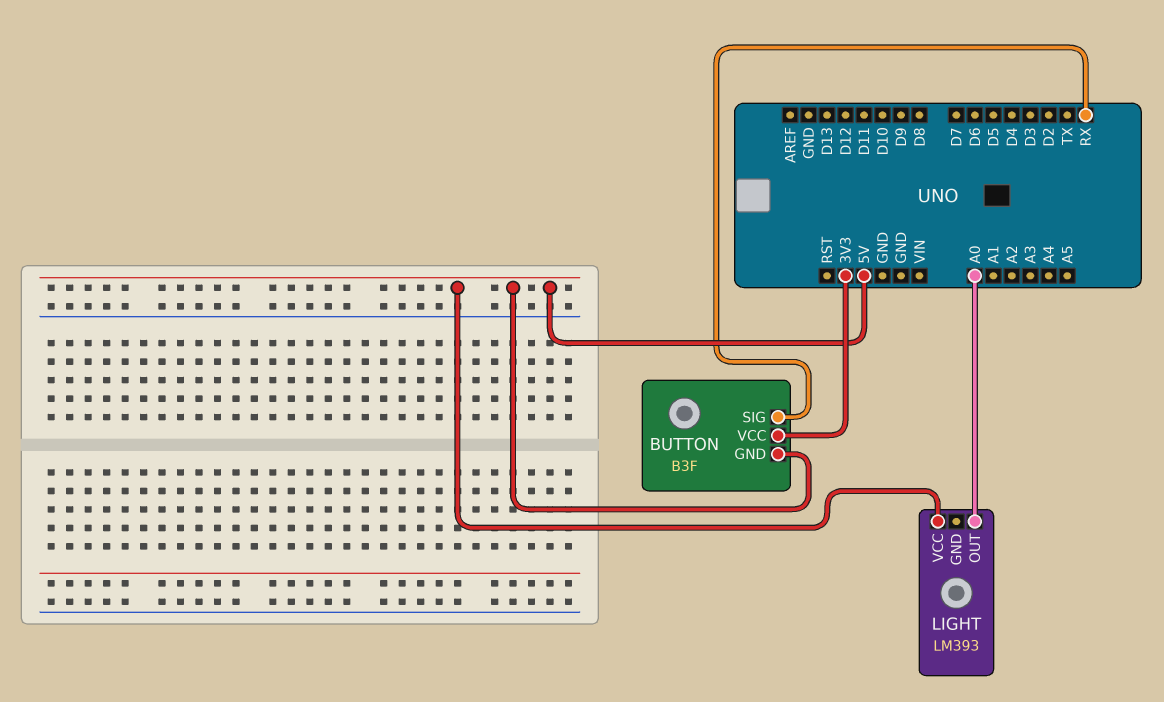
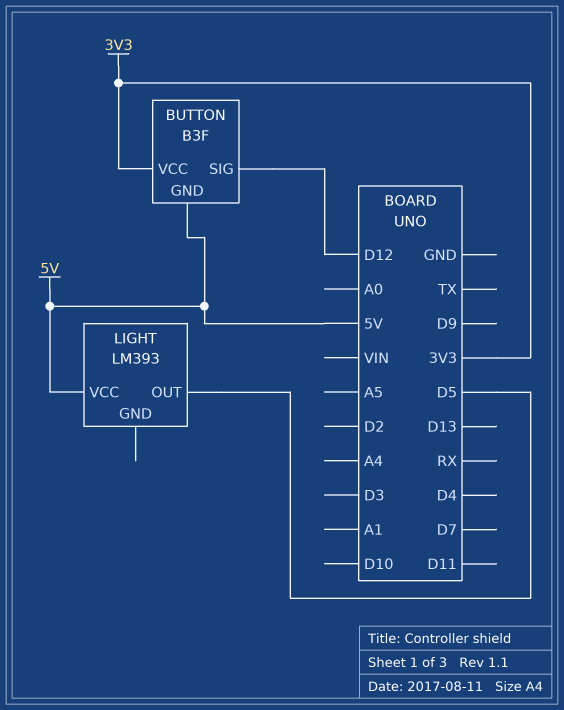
BUTTON pin SIG: RX -> D12
LIGHT pin OUT: A0 -> D5

